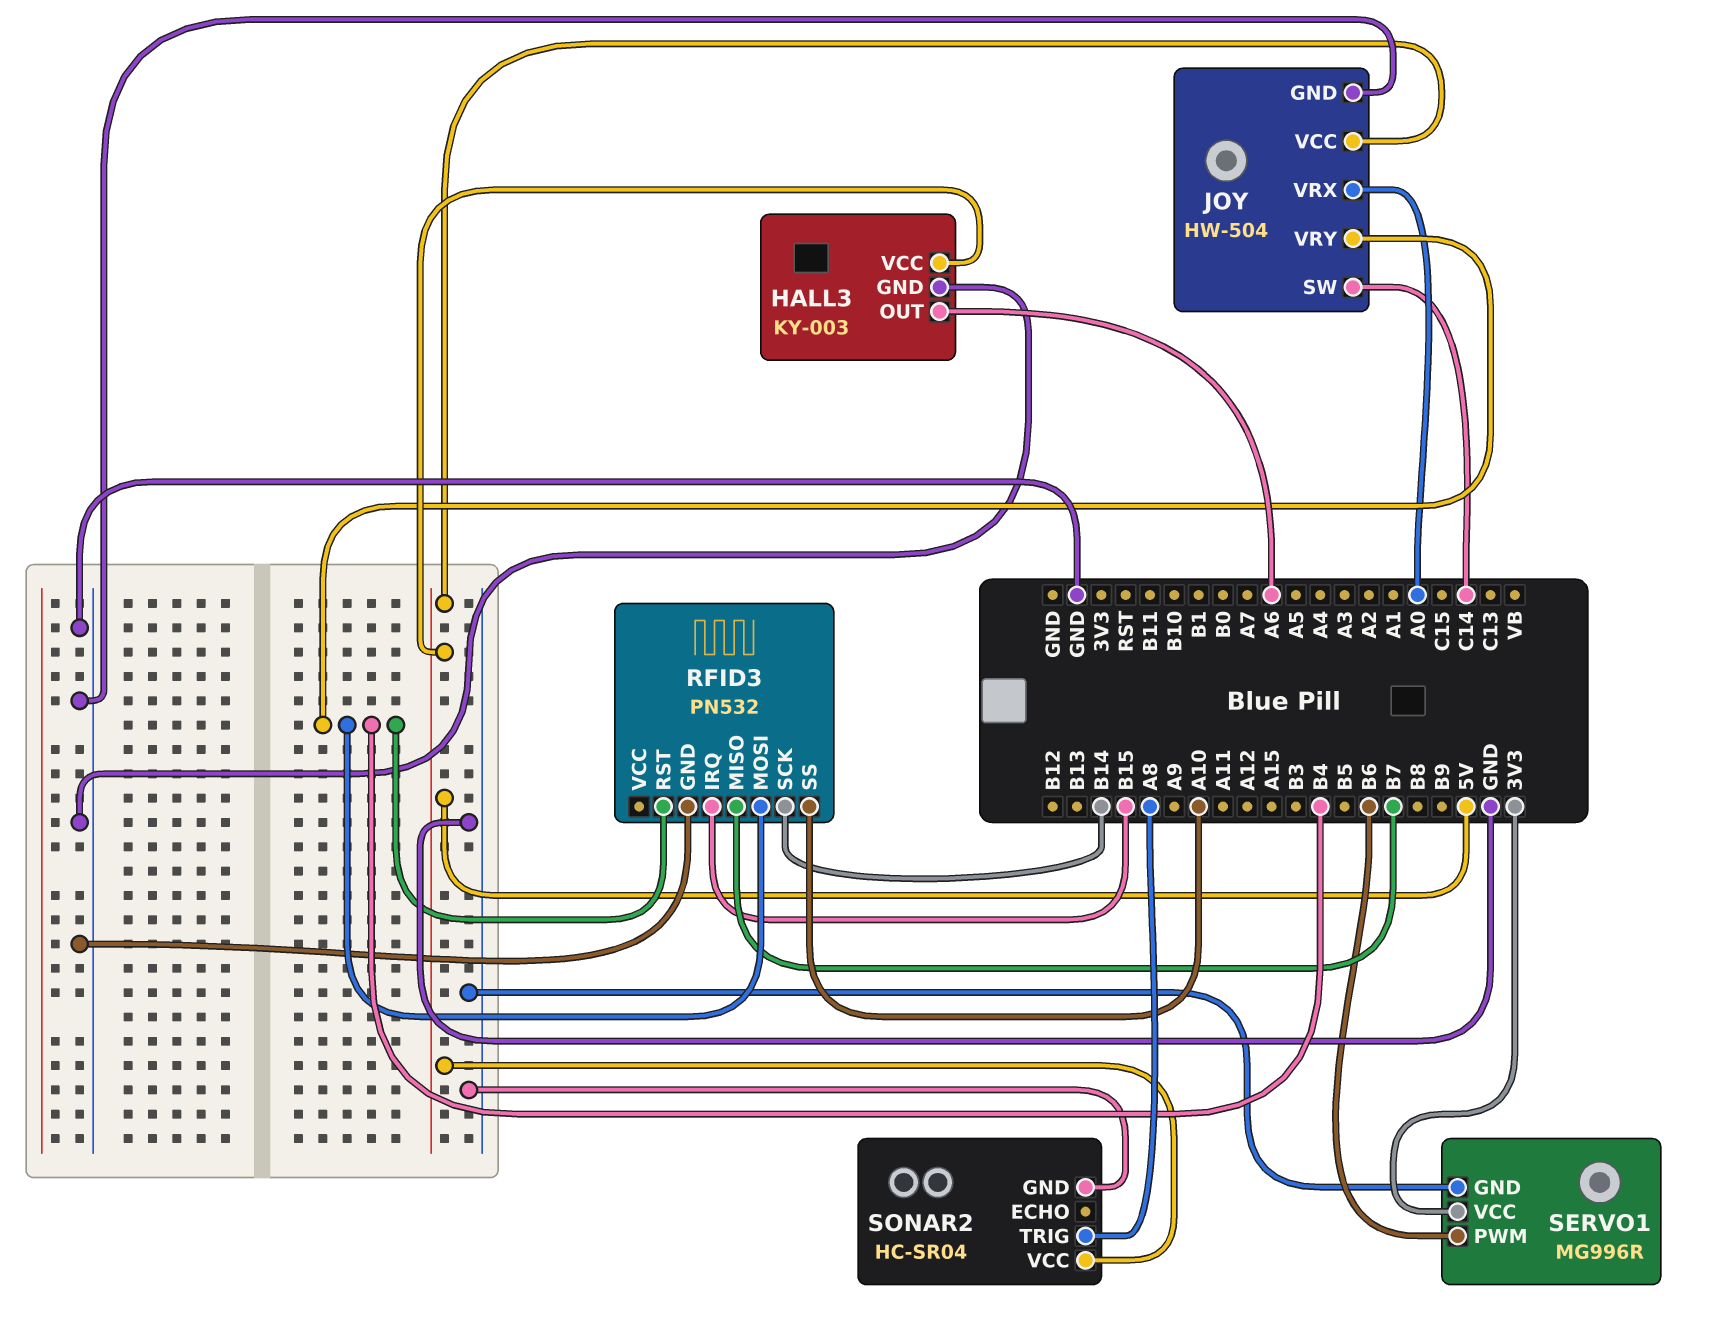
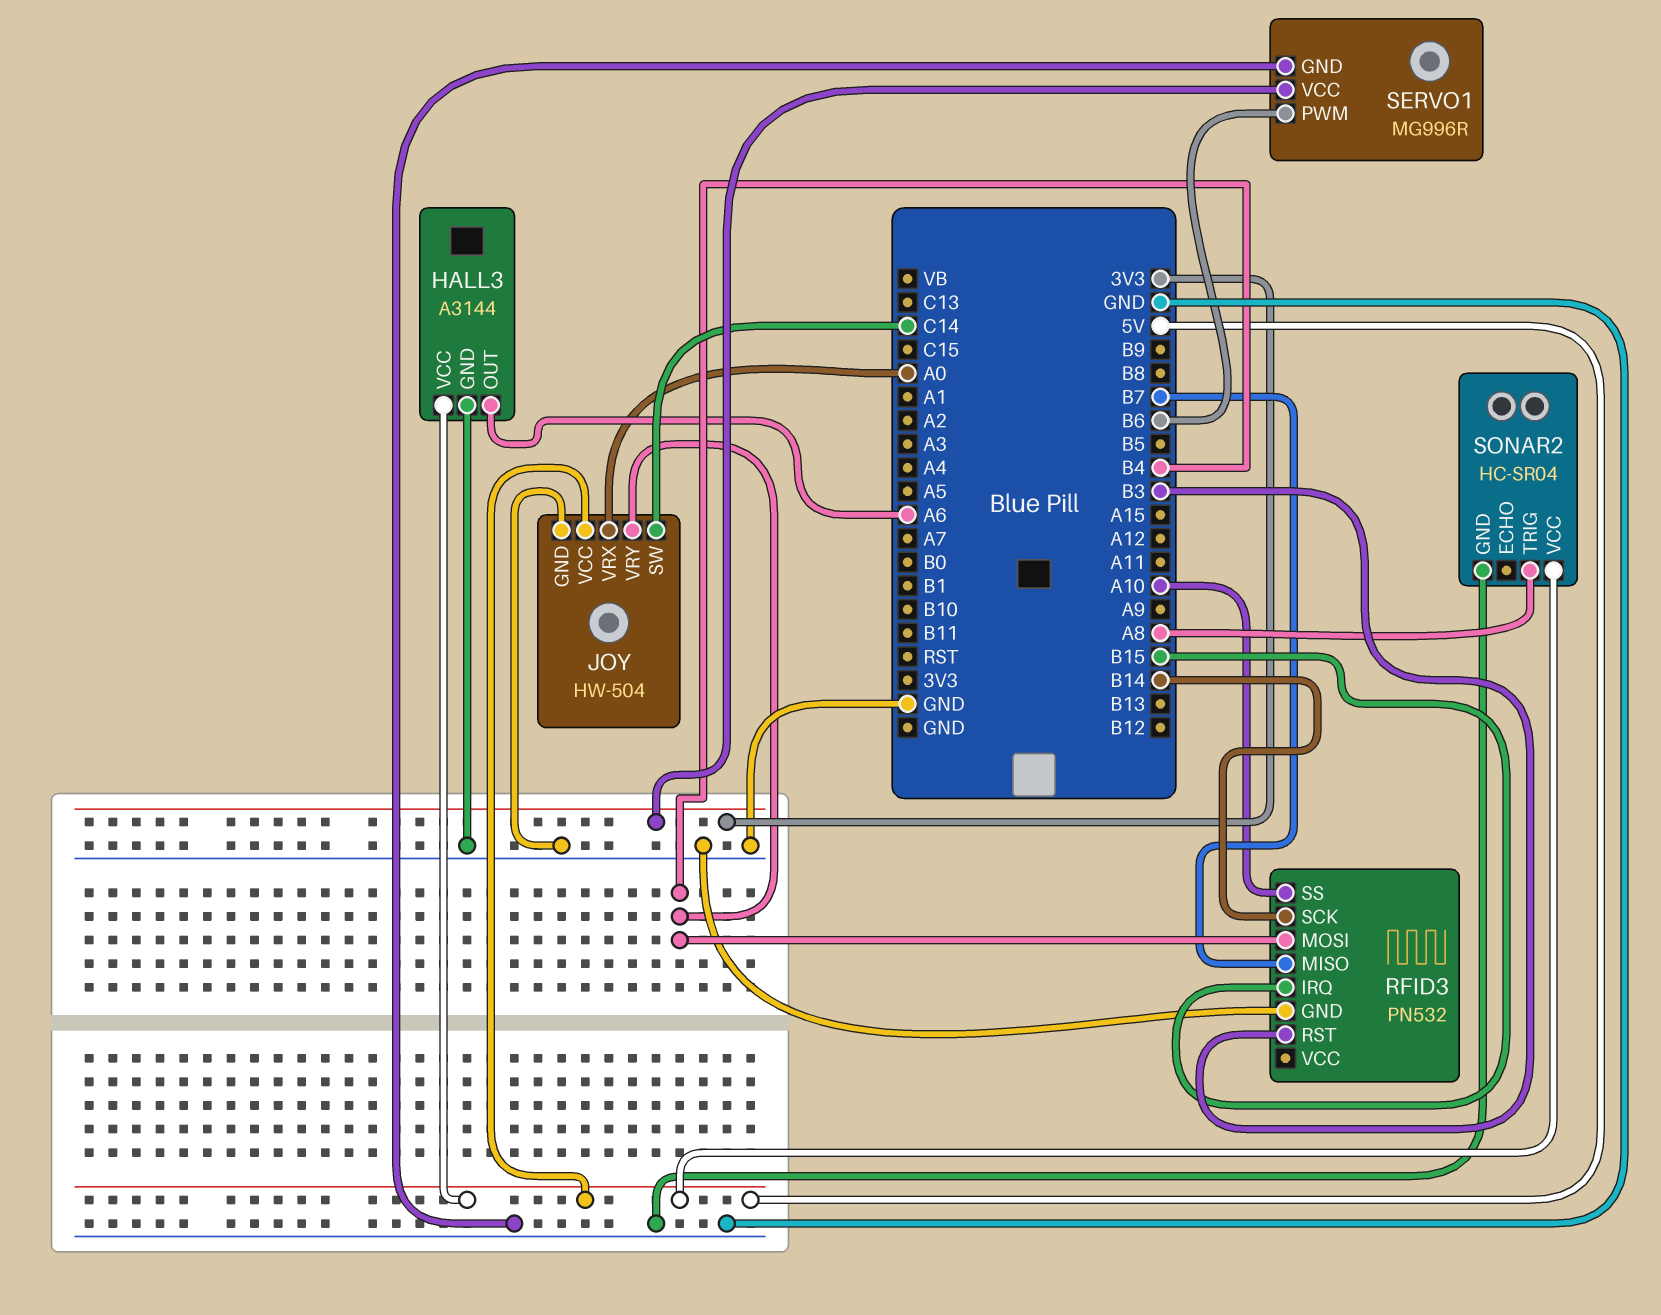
HALL3: KY-003 -> A3144
RFID3 pin RST: B4 -> B3

